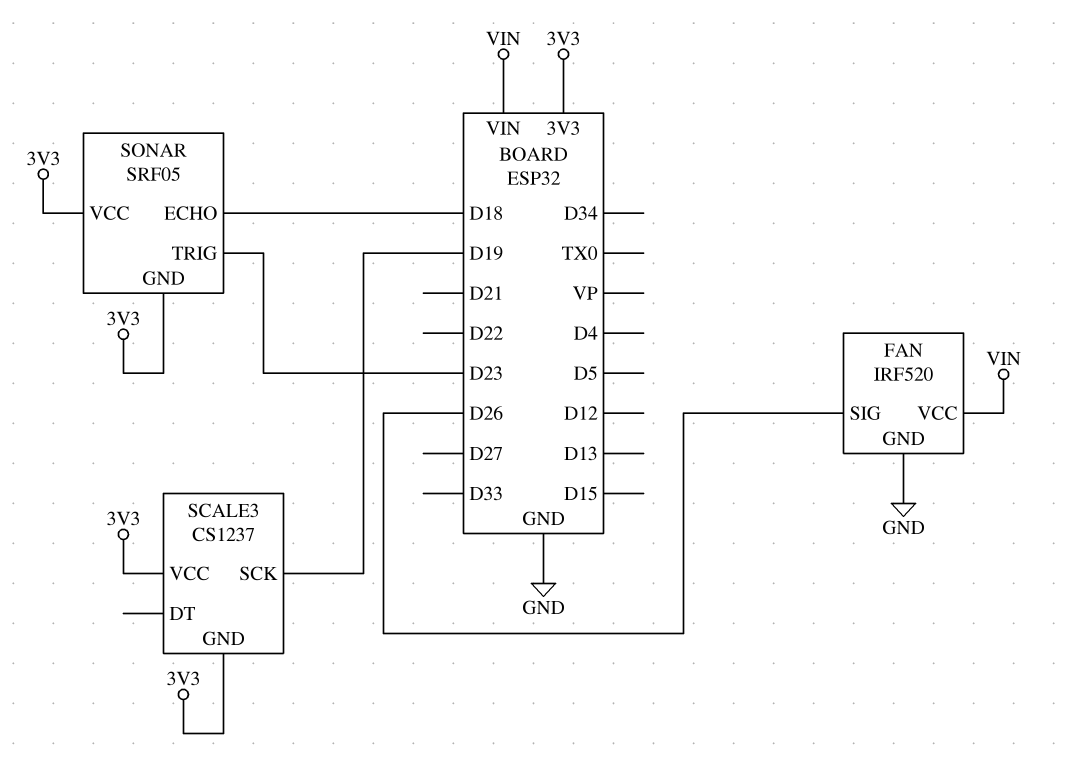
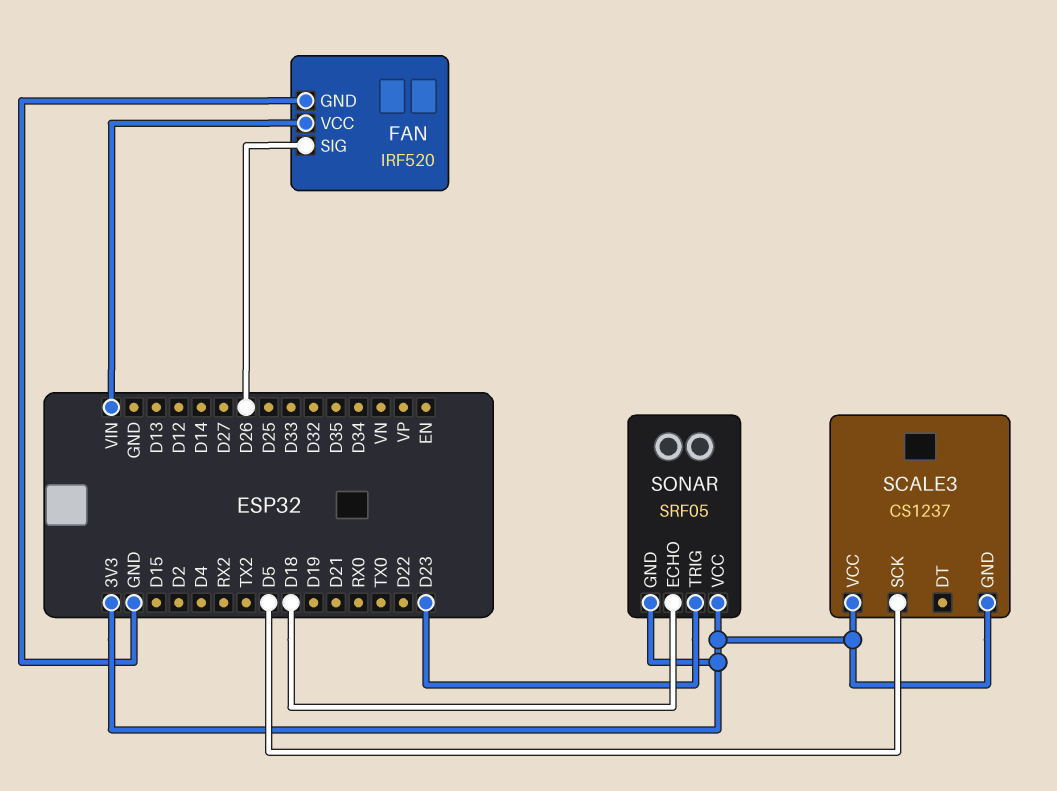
SCALE3 pin SCK: D19 -> D5

